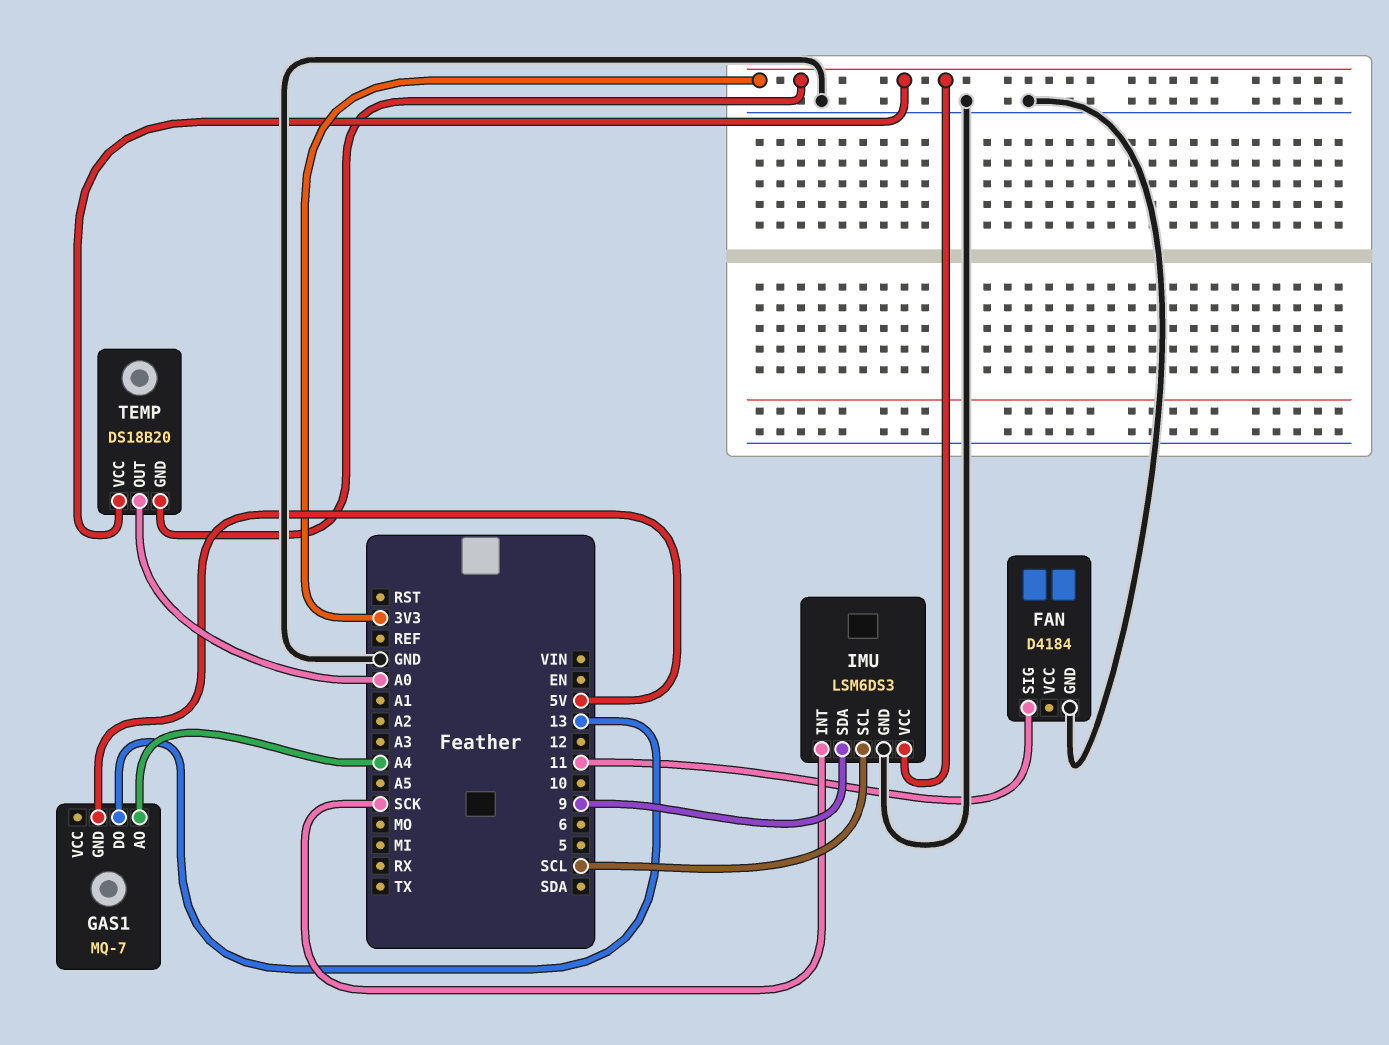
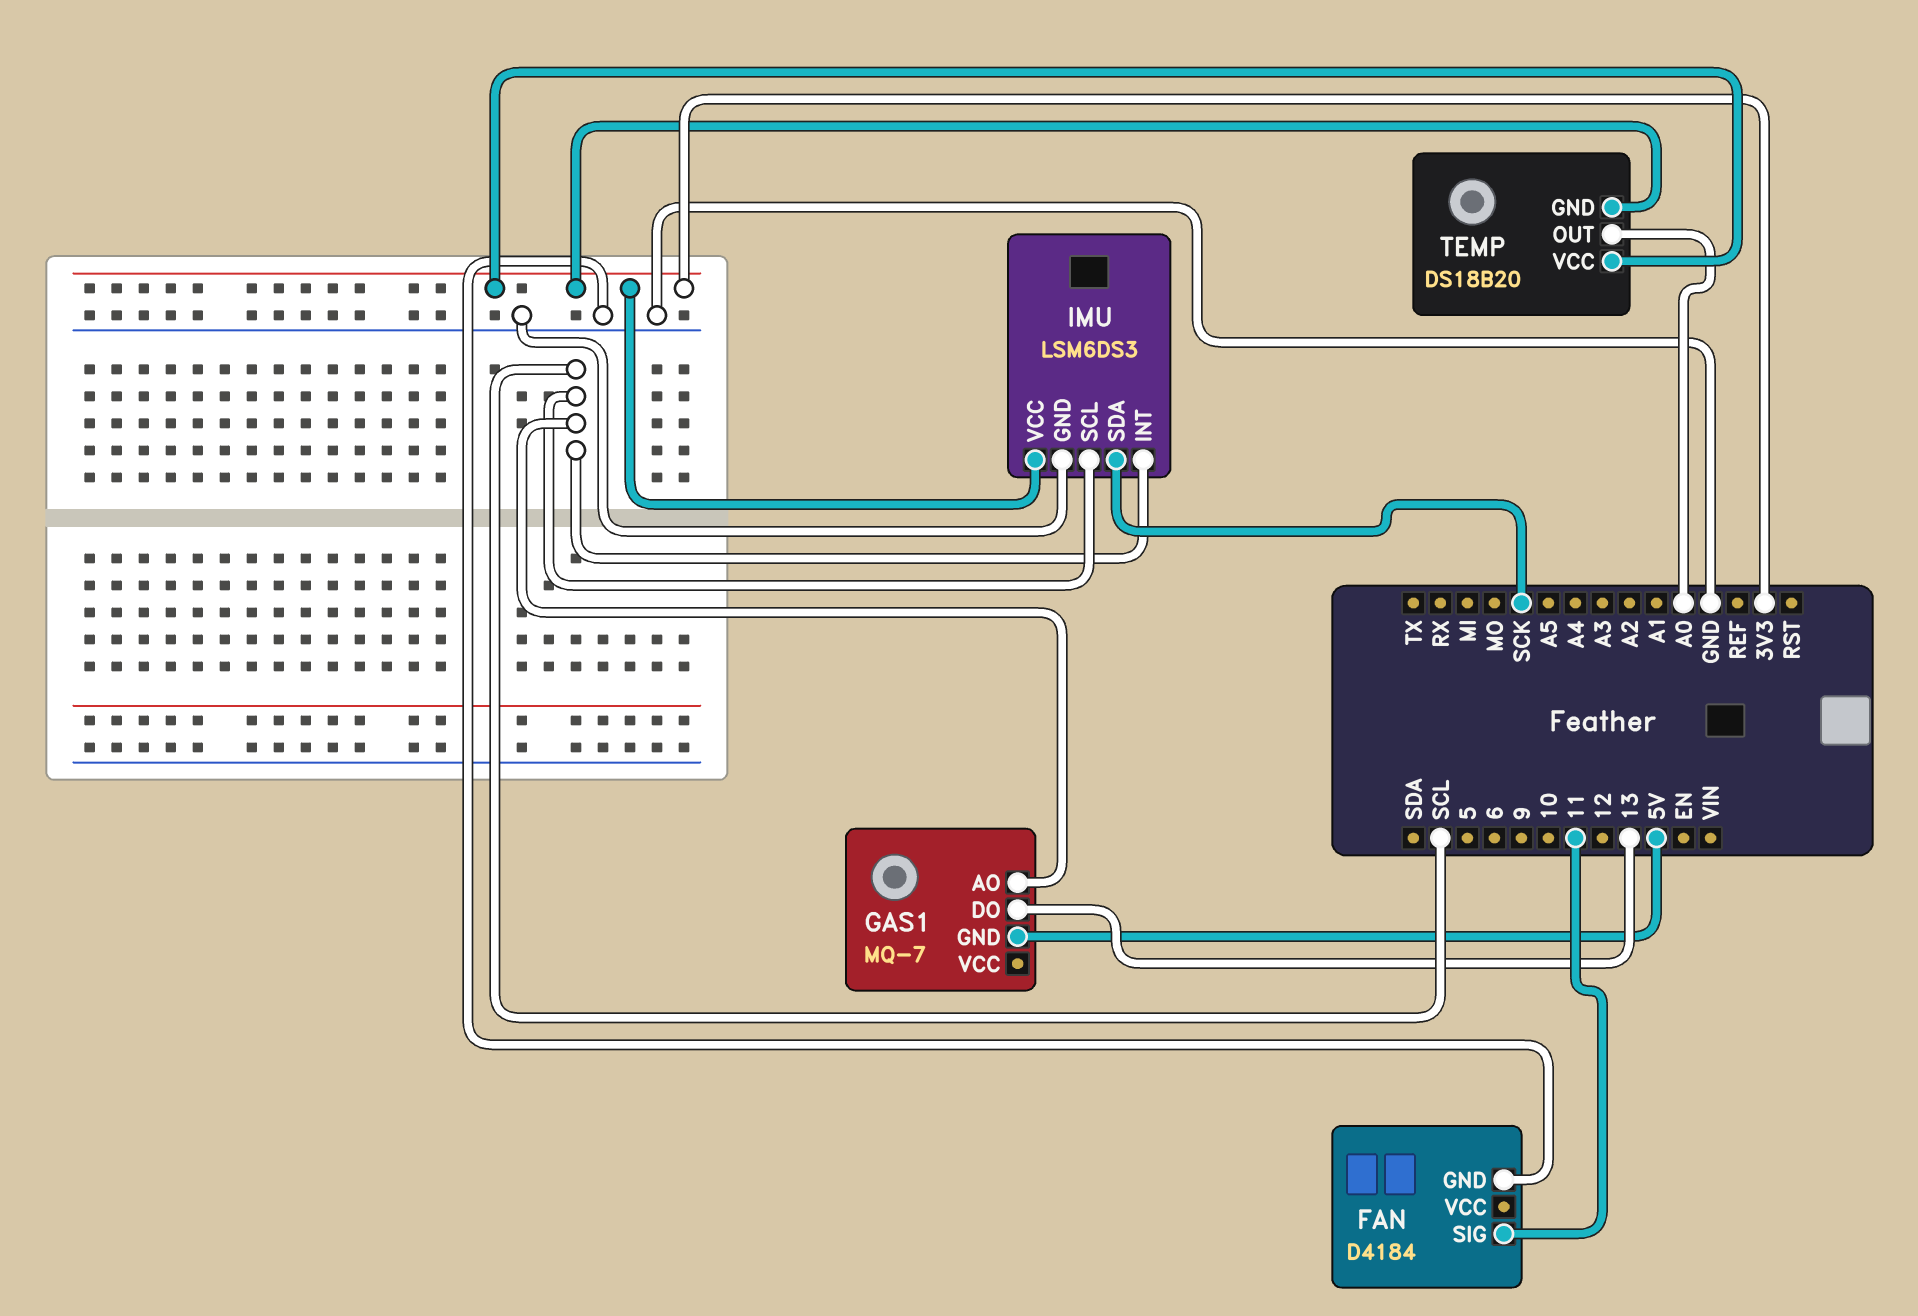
GAS1 pin AO: A4 -> SCL
IMU pin INT: SCK -> SCL
IMU pin SDA: 9 -> SCK

